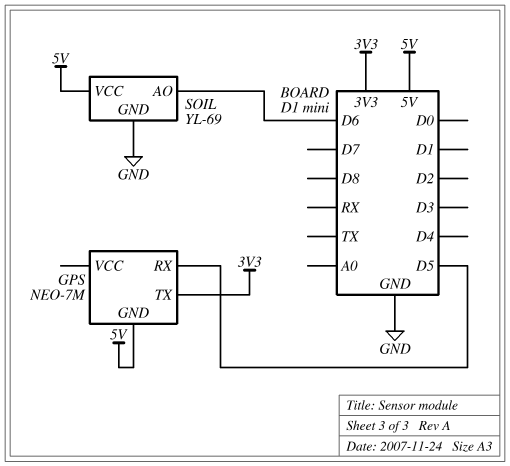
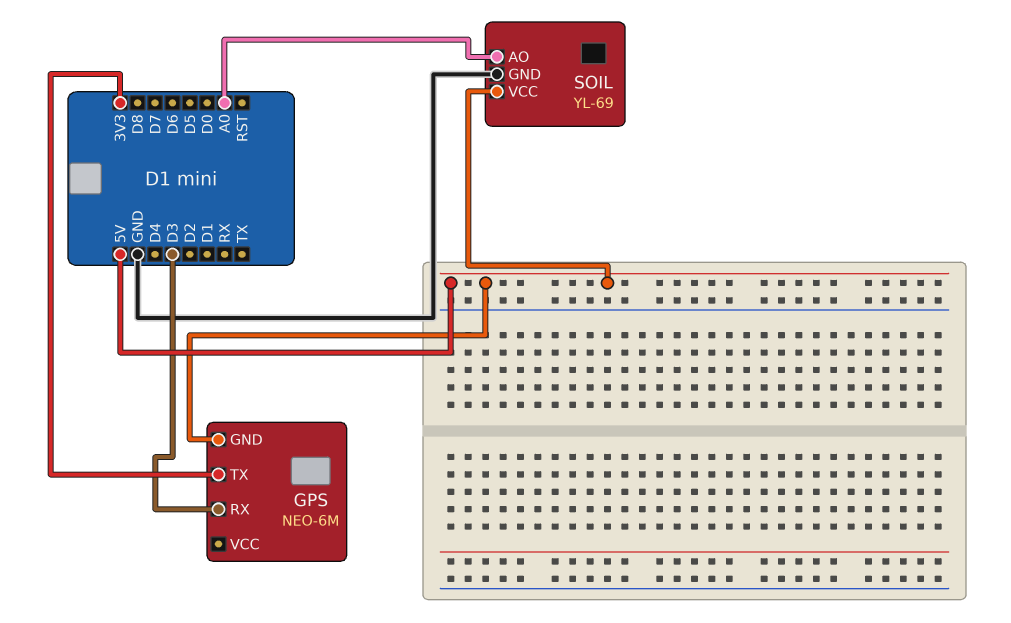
GPS: NEO-7M -> NEO-6M
GPS pin RX: D5 -> D3
SOIL pin AO: D6 -> A0

